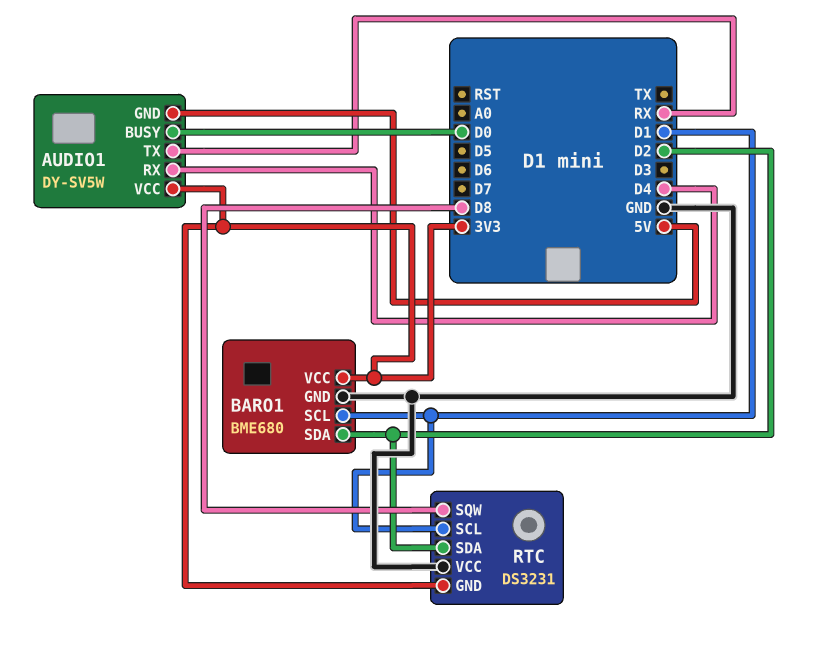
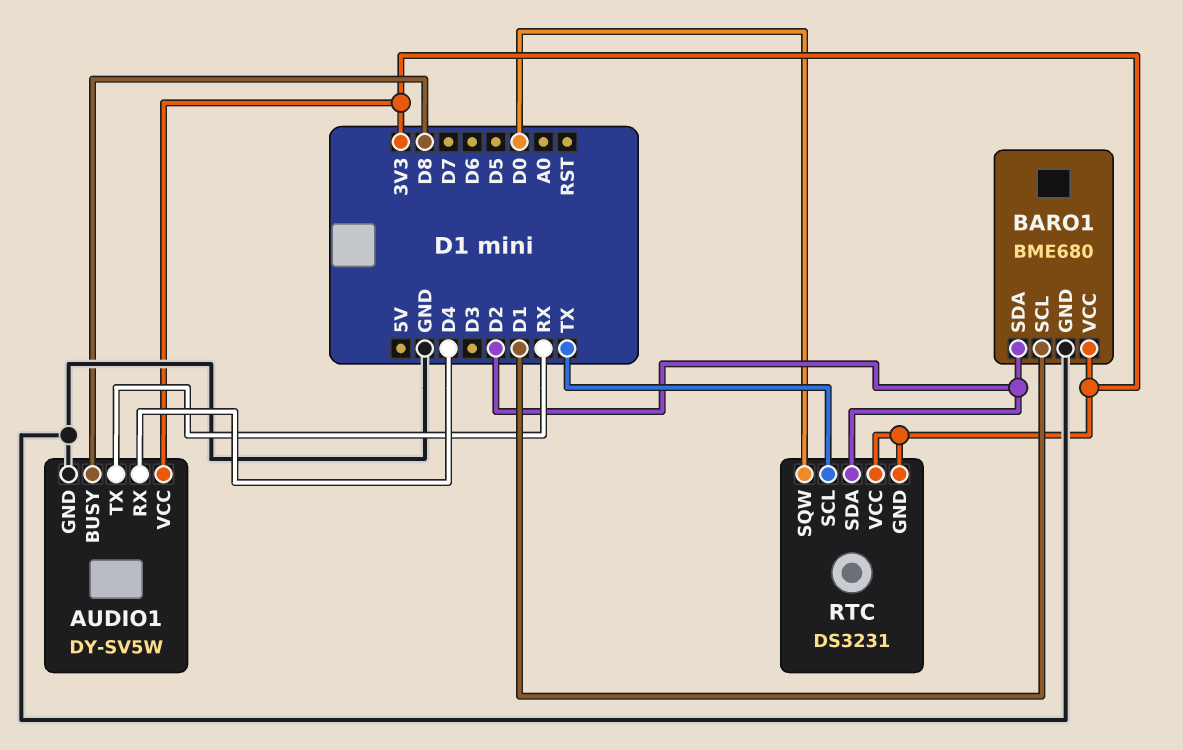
AUDIO1 pin BUSY: D0 -> D8
AUDIO1 pin GND: 5V -> GND
RTC pin SCL: D1 -> TX
RTC pin SQW: D8 -> D0
RTC pin VCC: GND -> 3V3

